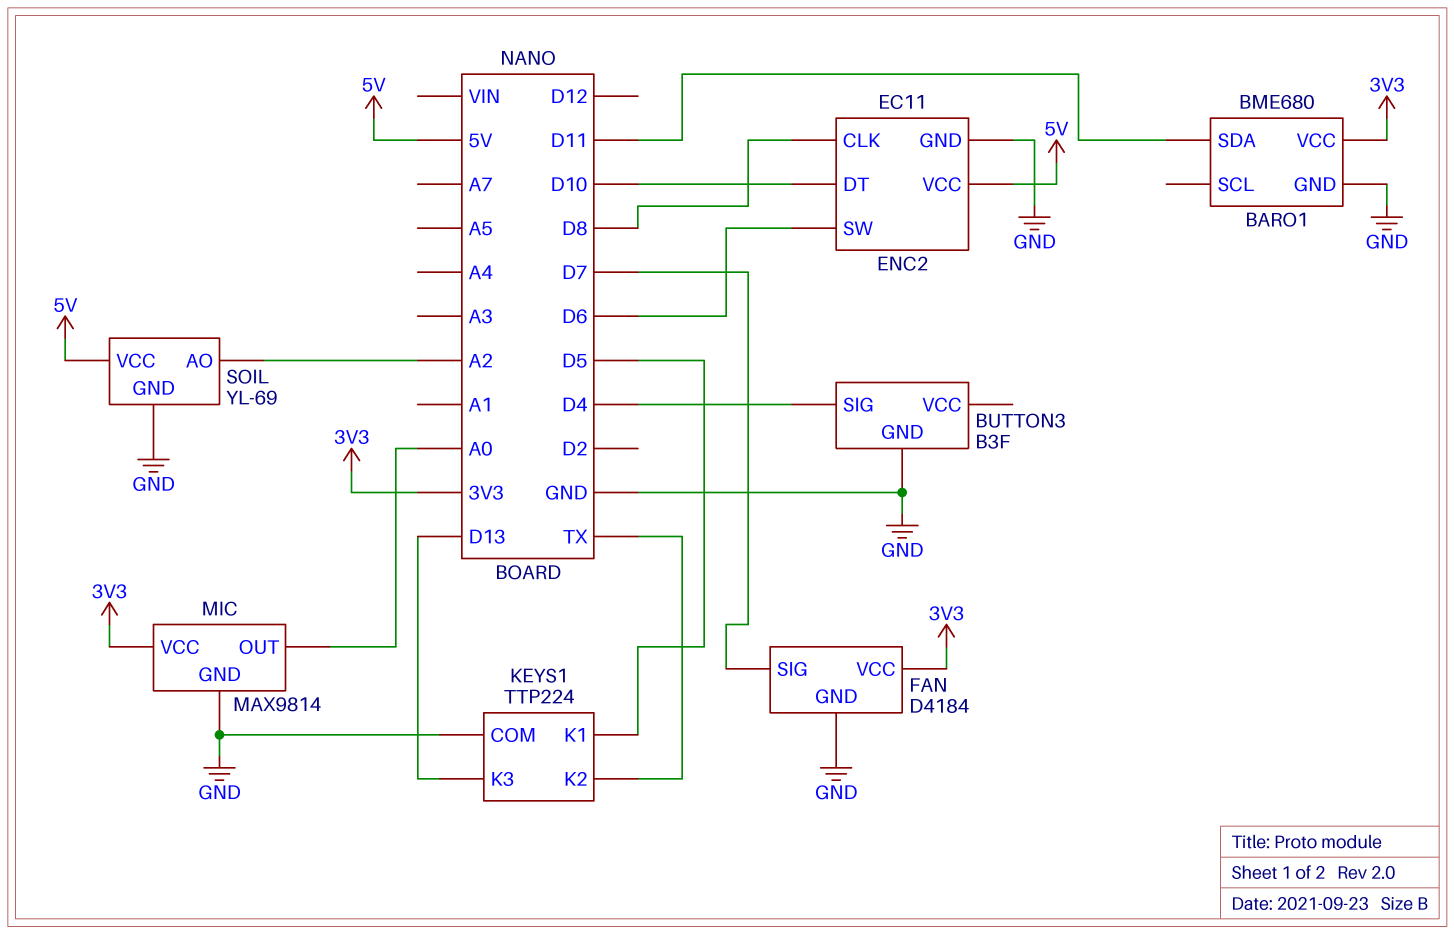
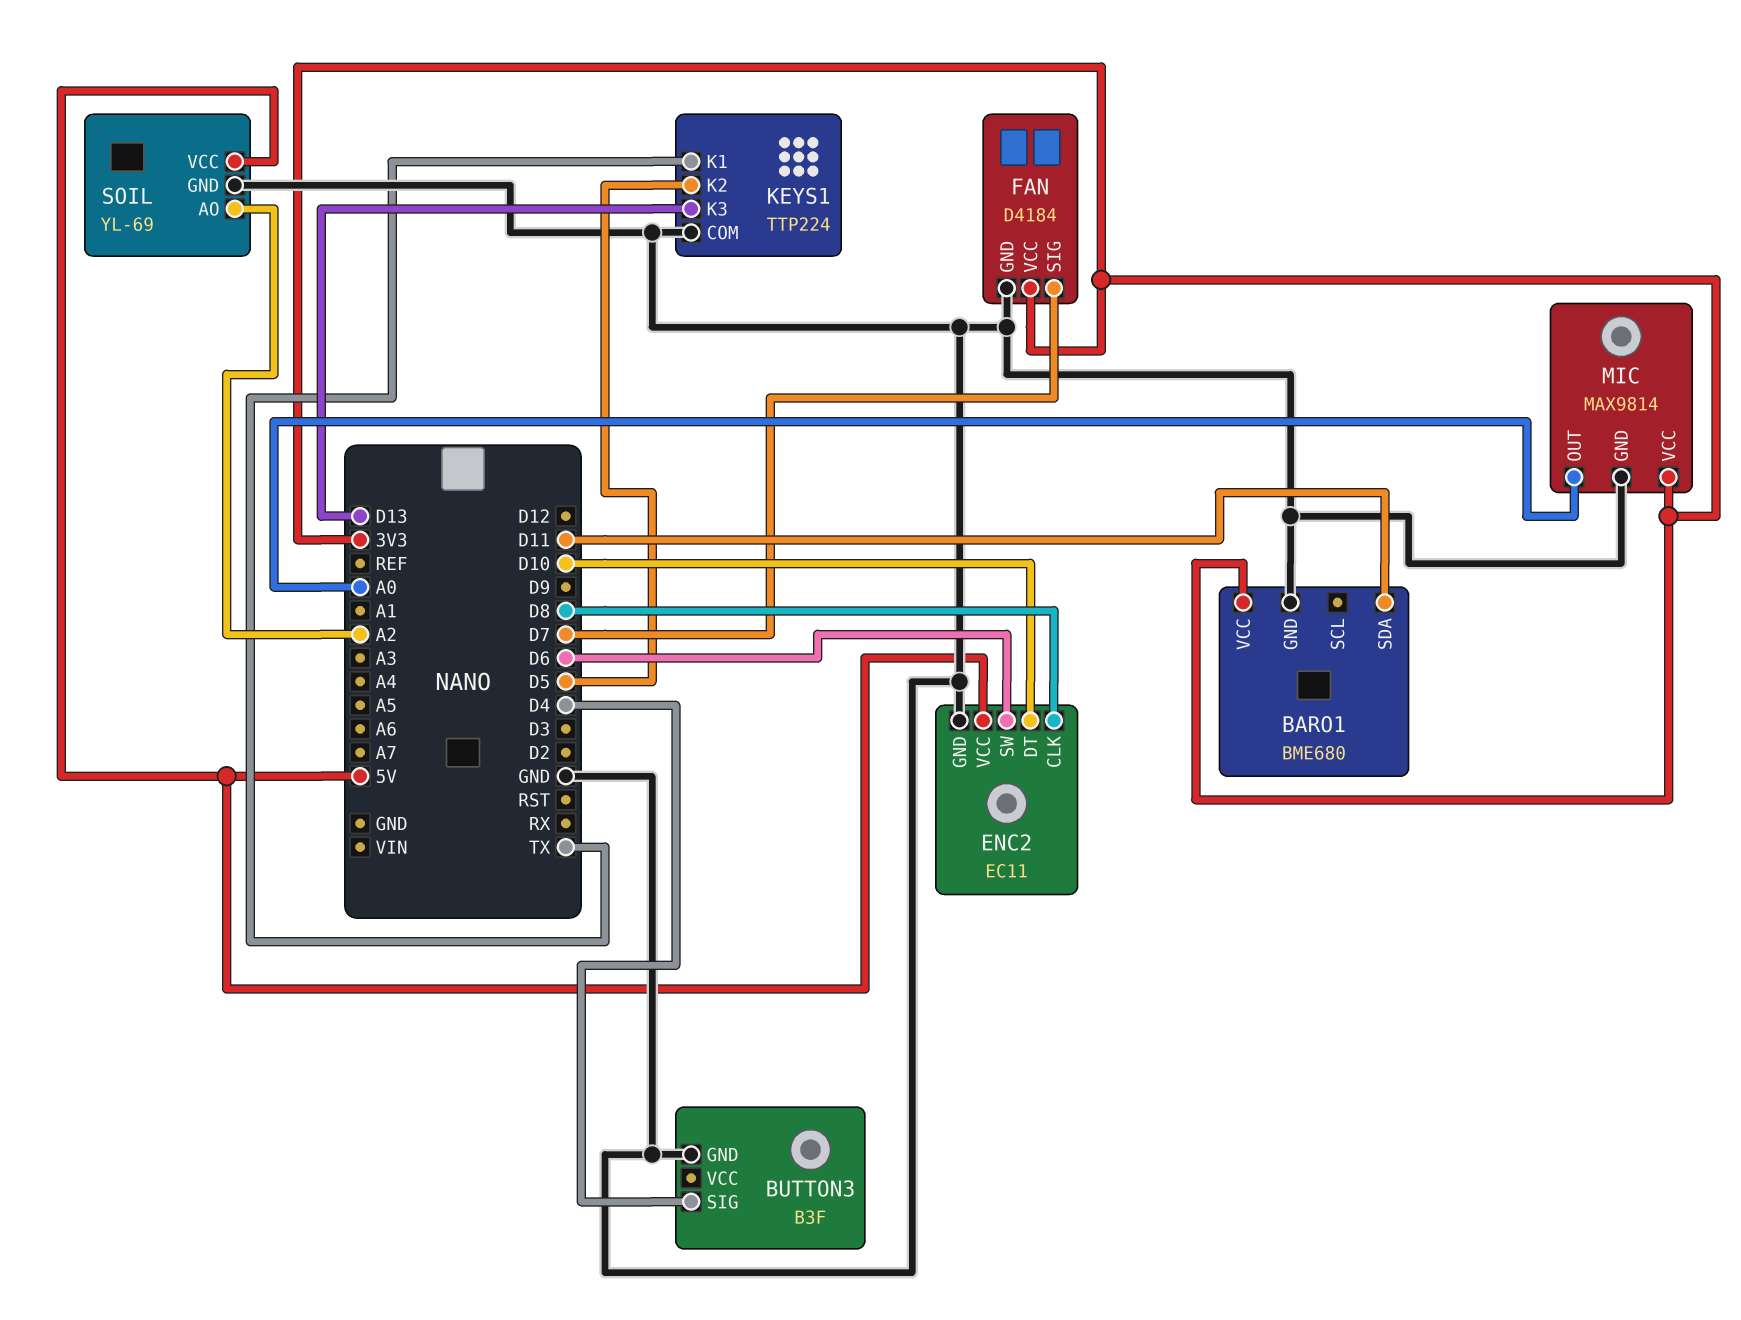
KEYS1 pin K1: D5 -> TX
KEYS1 pin K2: TX -> D5

